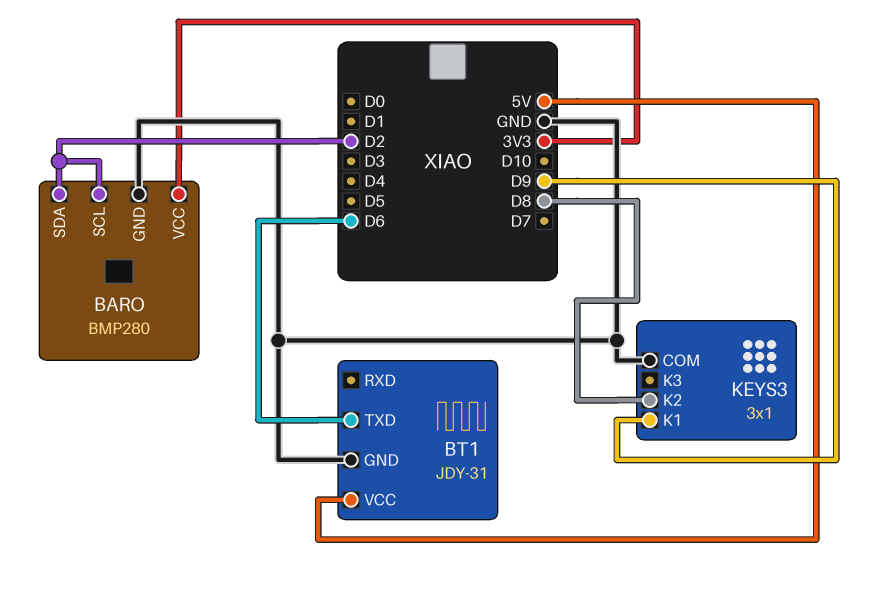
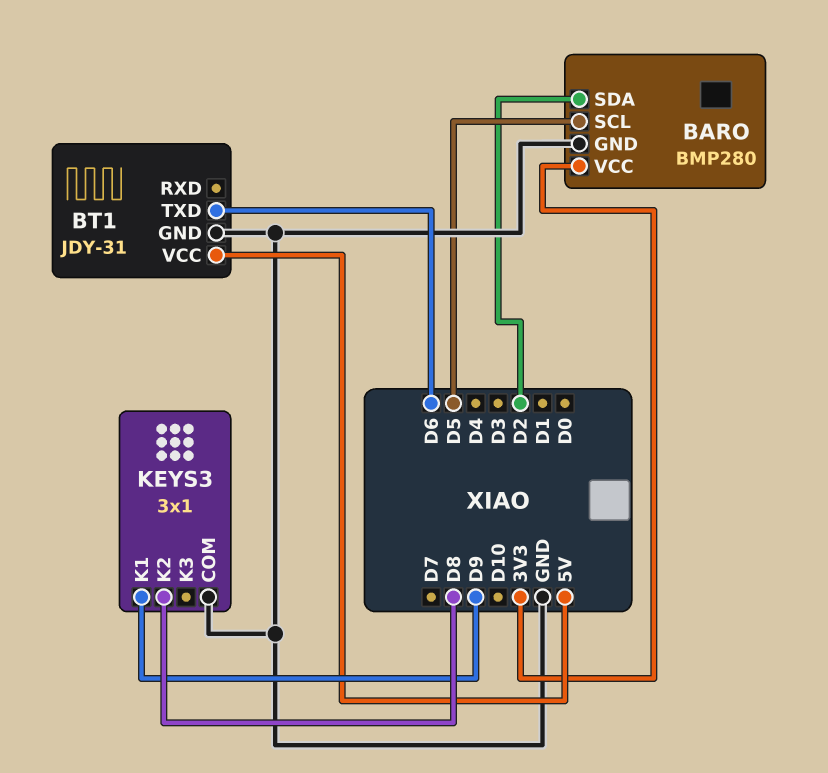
BARO pin SCL: D2 -> D5

